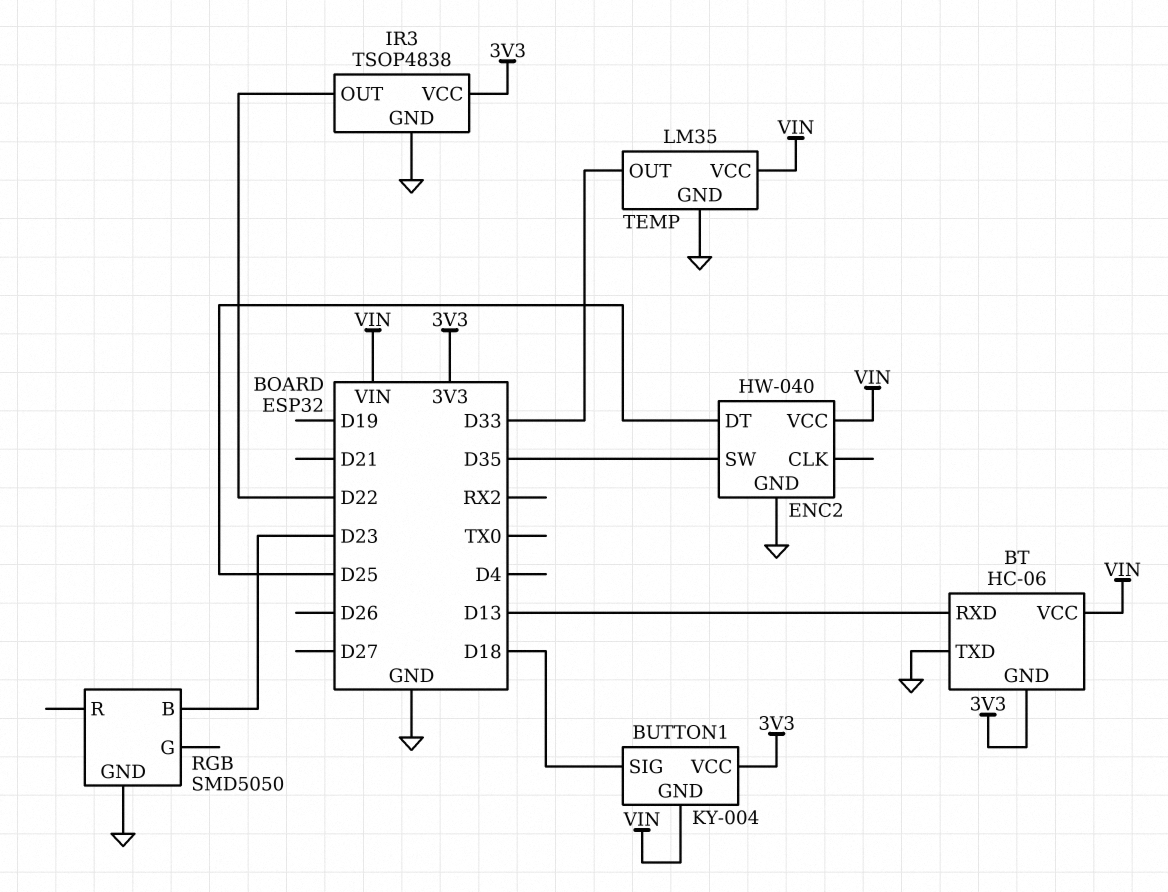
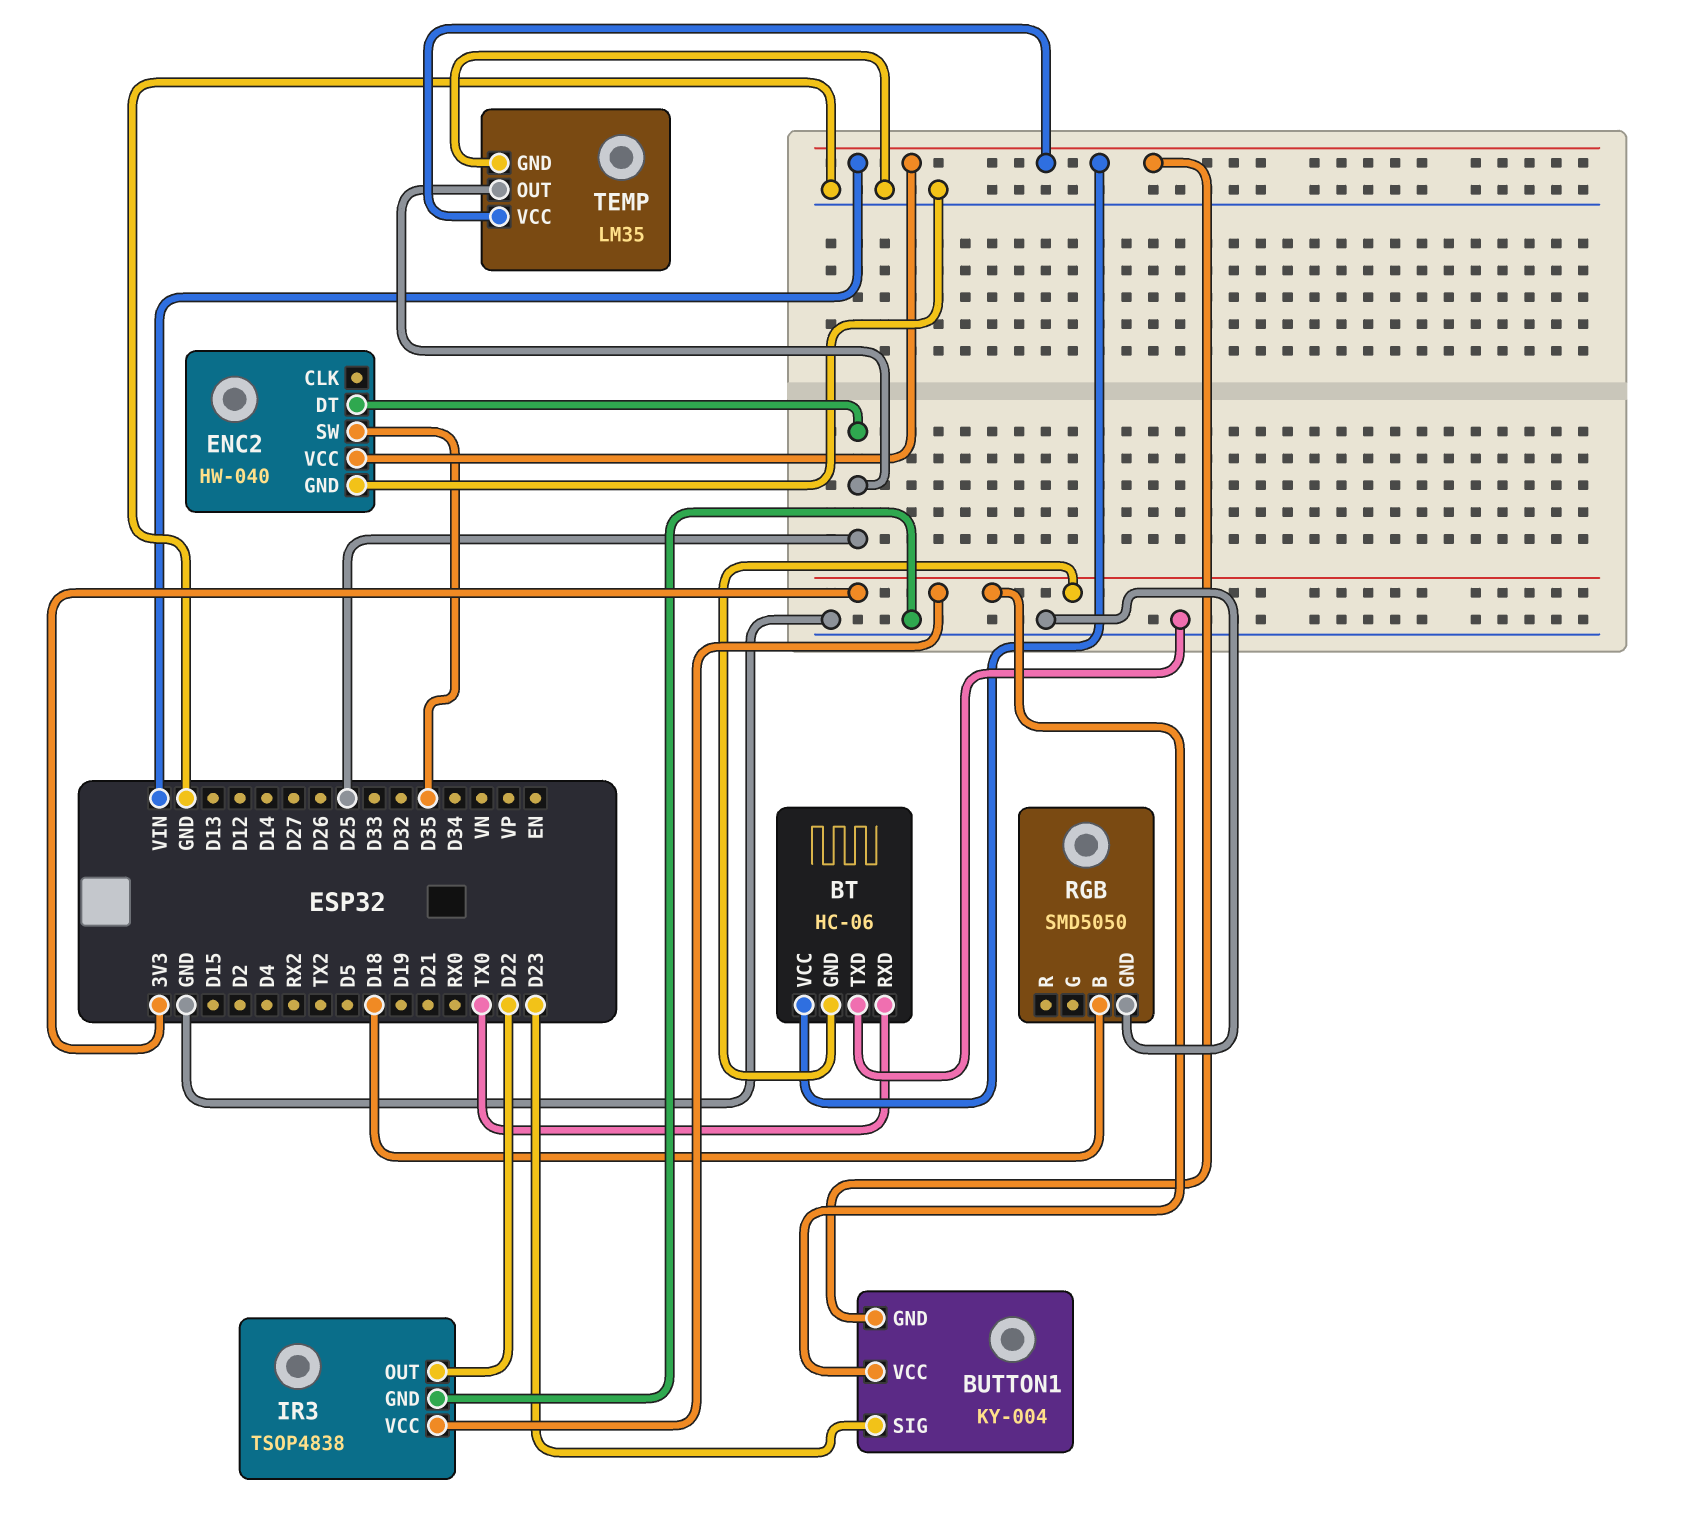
BT pin RXD: D13 -> TX0
BUTTON1 pin SIG: D18 -> D23
RGB pin B: D23 -> D18
TEMP pin OUT: D33 -> D25

